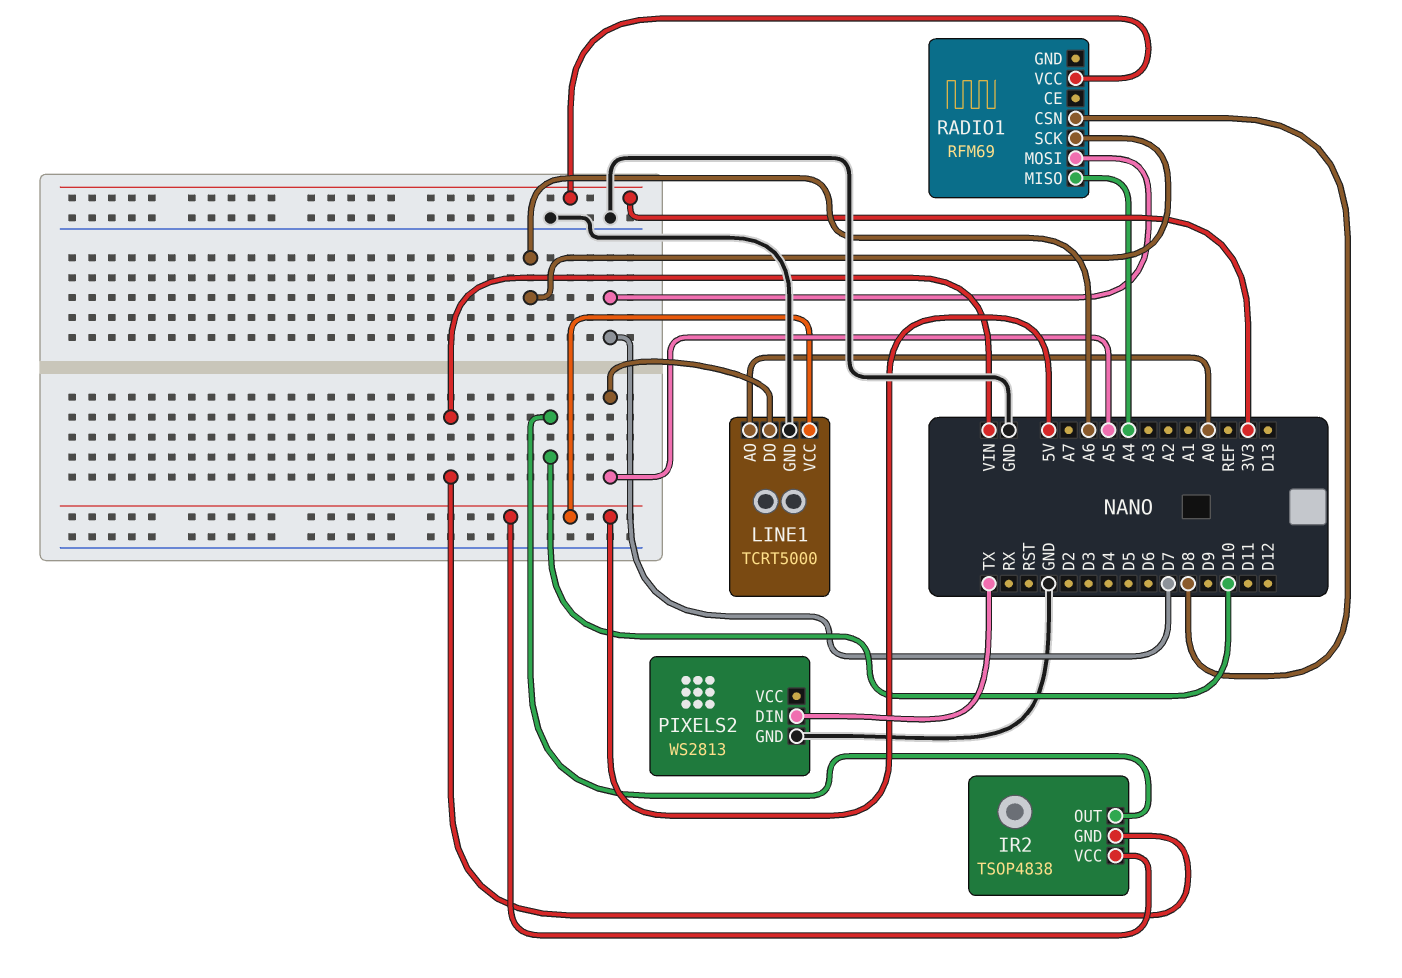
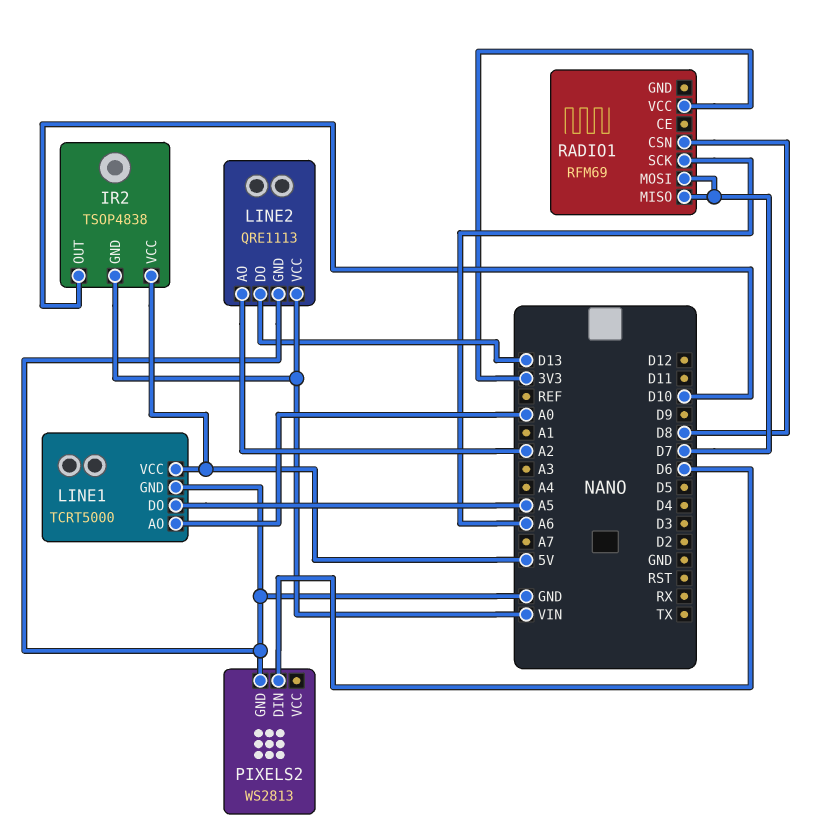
LINE2: none -> QRE1113
LINE2 pin AO: none -> A2
LINE2 pin DO: none -> D13
LINE2 pin GND: none -> GND
LINE2 pin VCC: none -> VIN
PIXELS2 pin DIN: TX -> D6
RADIO1 pin MISO: A4 -> D7

